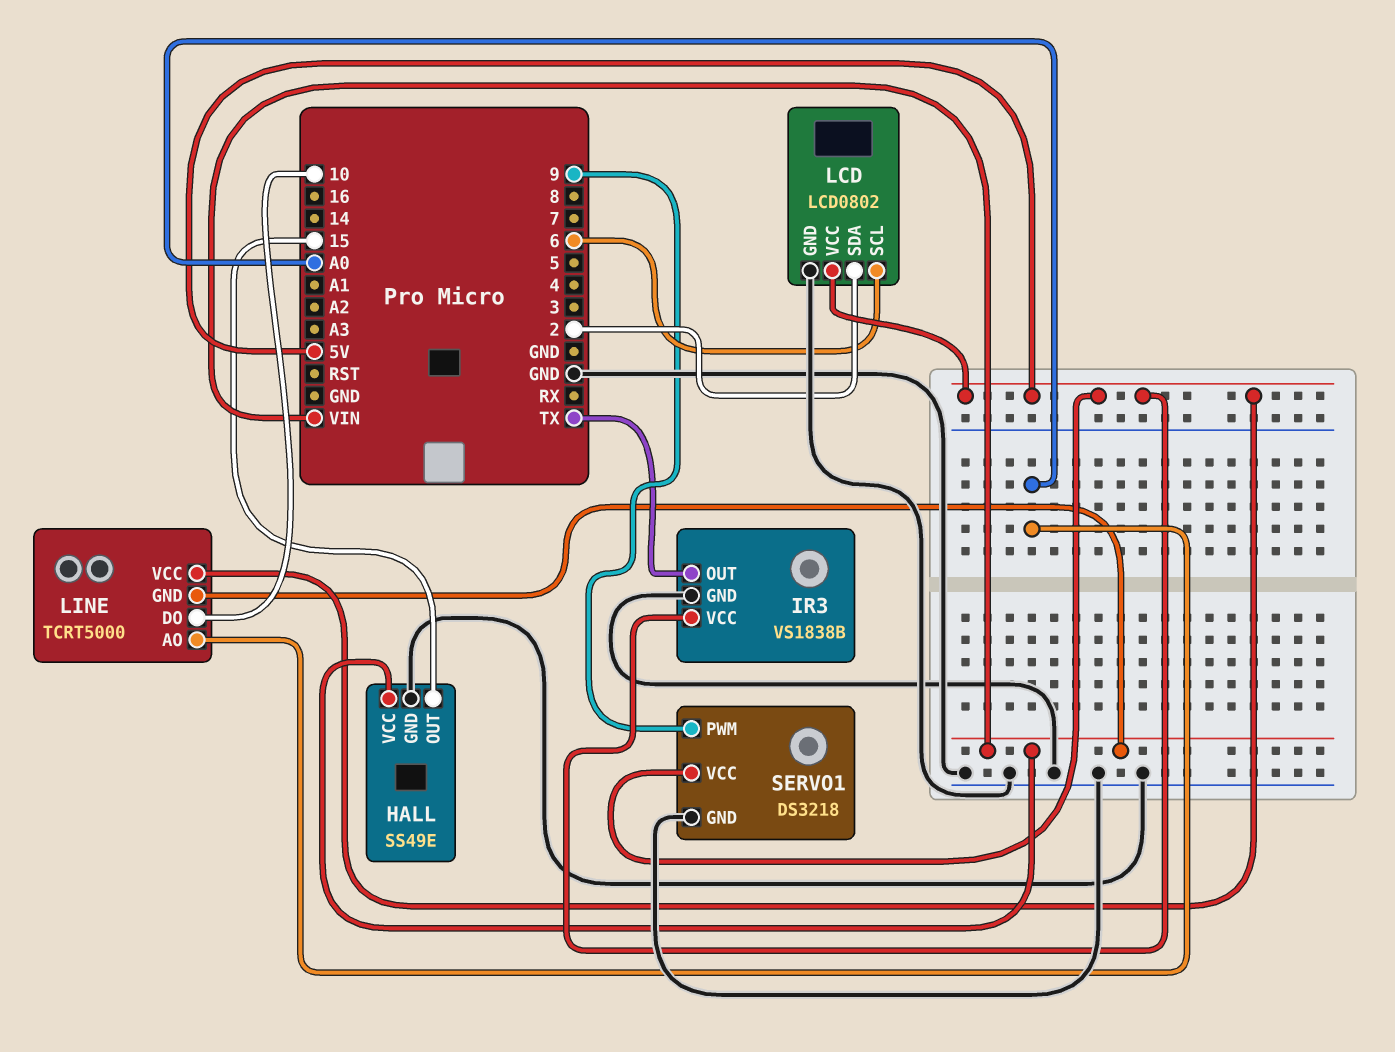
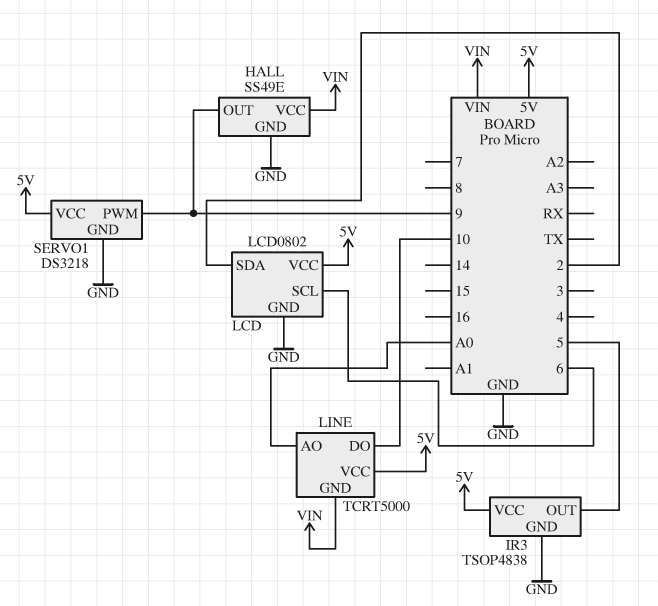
HALL pin OUT: 15 -> 9
IR3: VS1838B -> TSOP4838
IR3 pin OUT: TX -> 5

